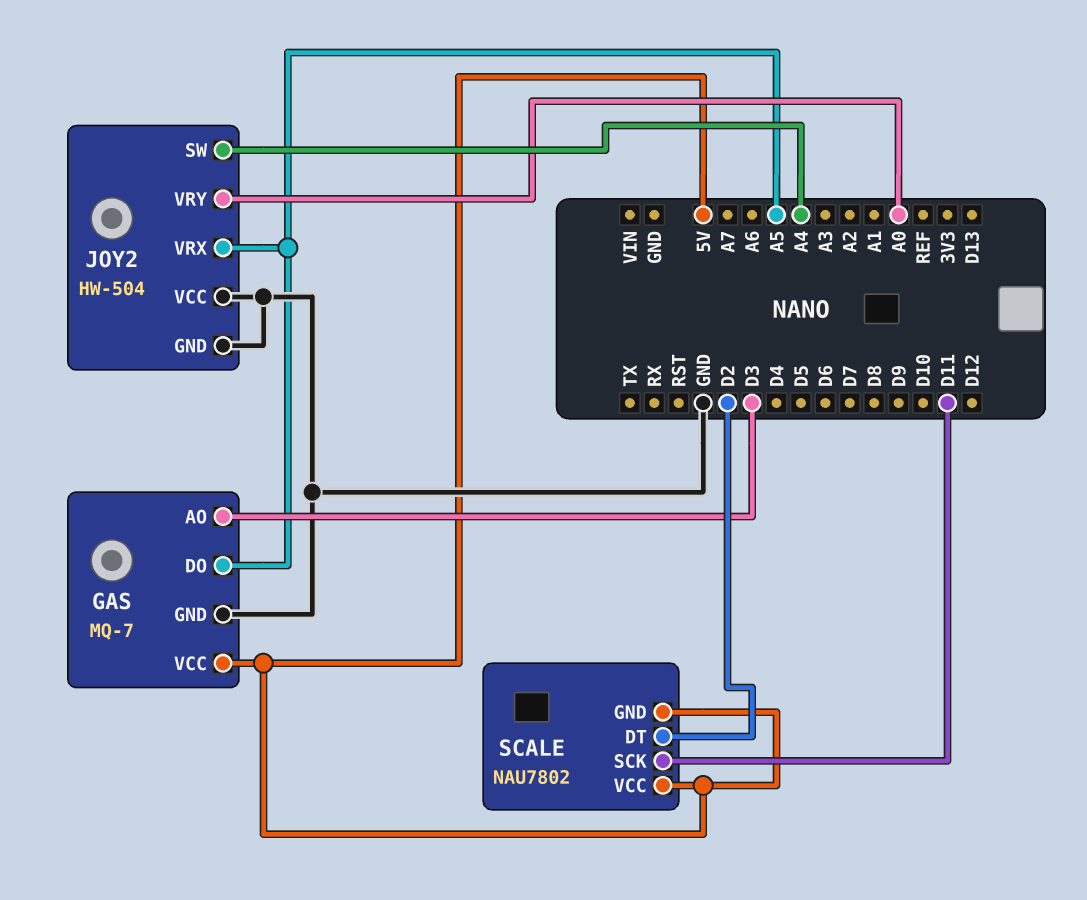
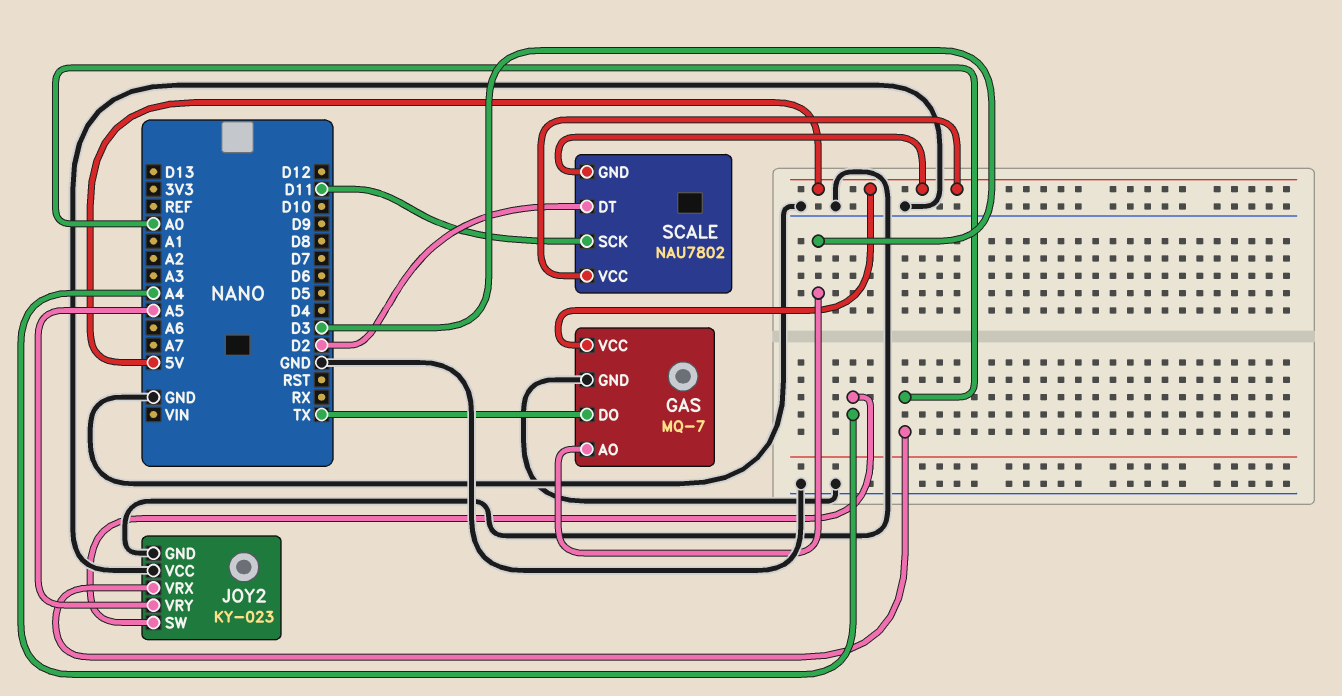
GAS pin DO: A5 -> TX
JOY2: HW-504 -> KY-023
JOY2 pin VRX: A5 -> A0
JOY2 pin VRY: A0 -> A5

